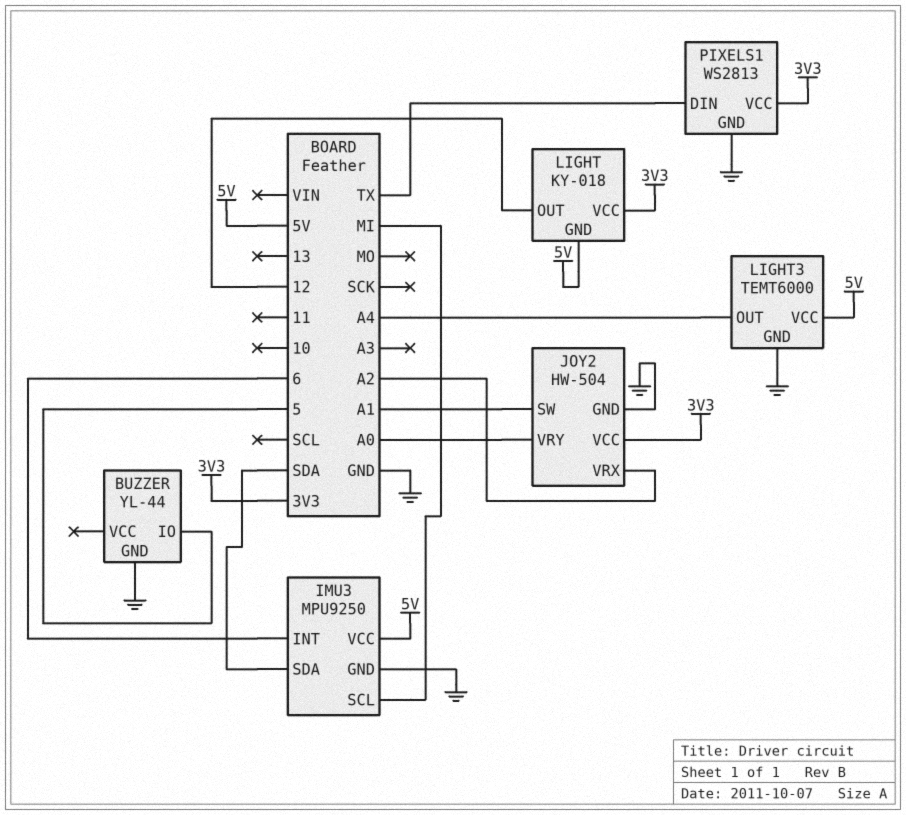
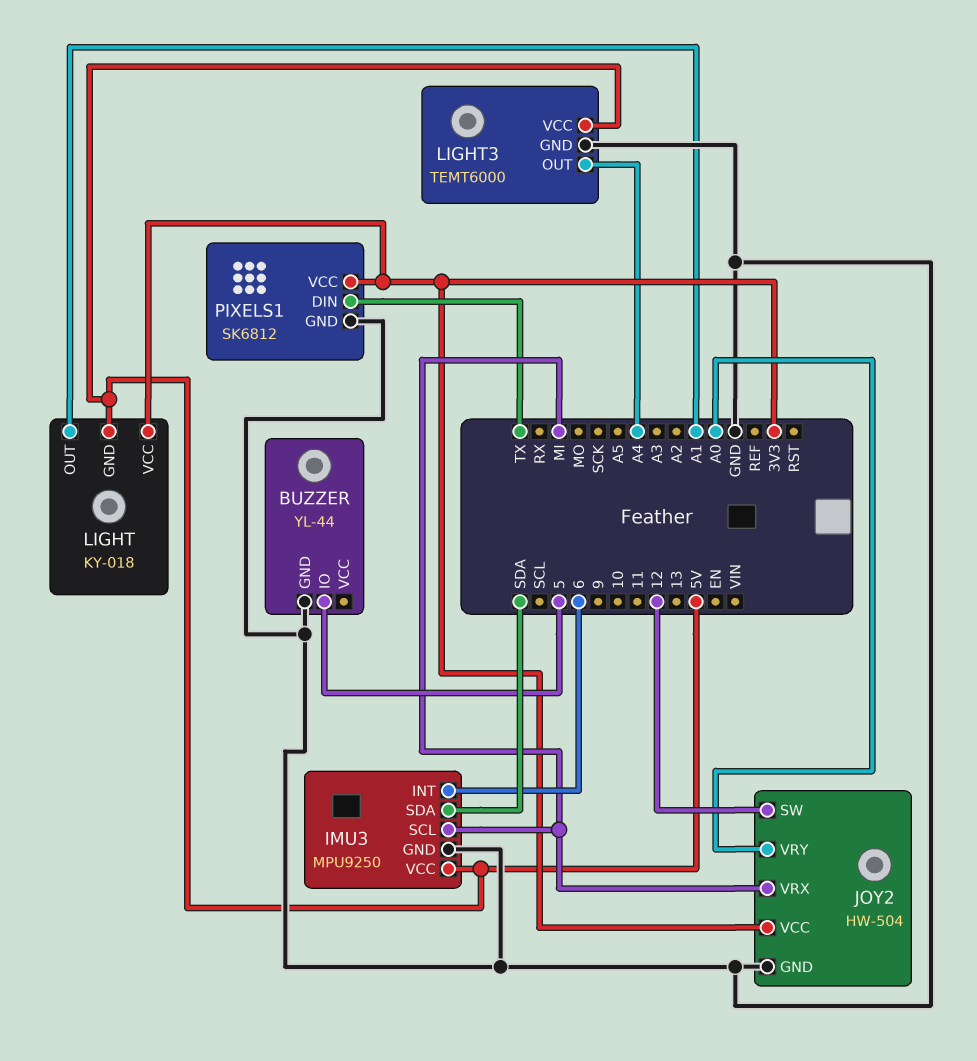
JOY2 pin SW: A1 -> 12
JOY2 pin VRX: A2 -> MI
LIGHT pin OUT: 12 -> A1
PIXELS1: WS2813 -> SK6812

